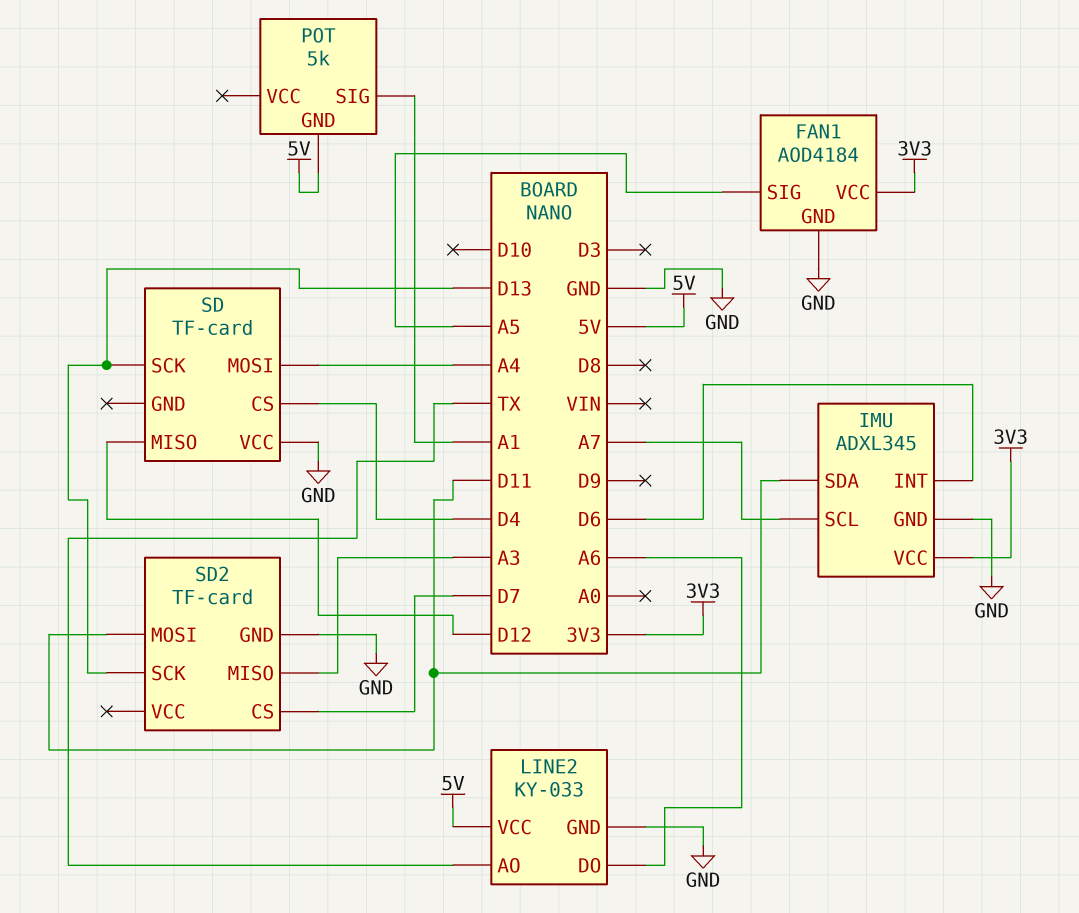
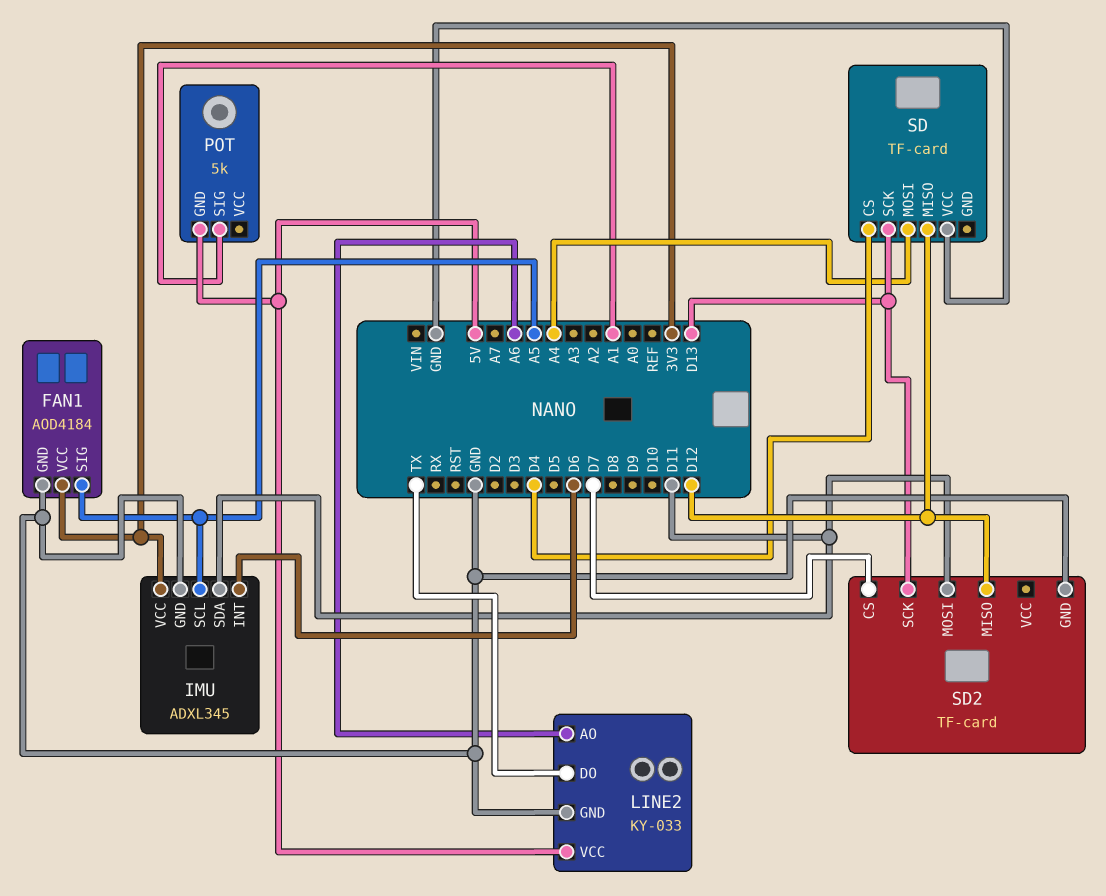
IMU pin SCL: A7 -> A5
LINE2 pin AO: TX -> A6
LINE2 pin DO: A6 -> TX
SD2 pin MISO: A3 -> D12

